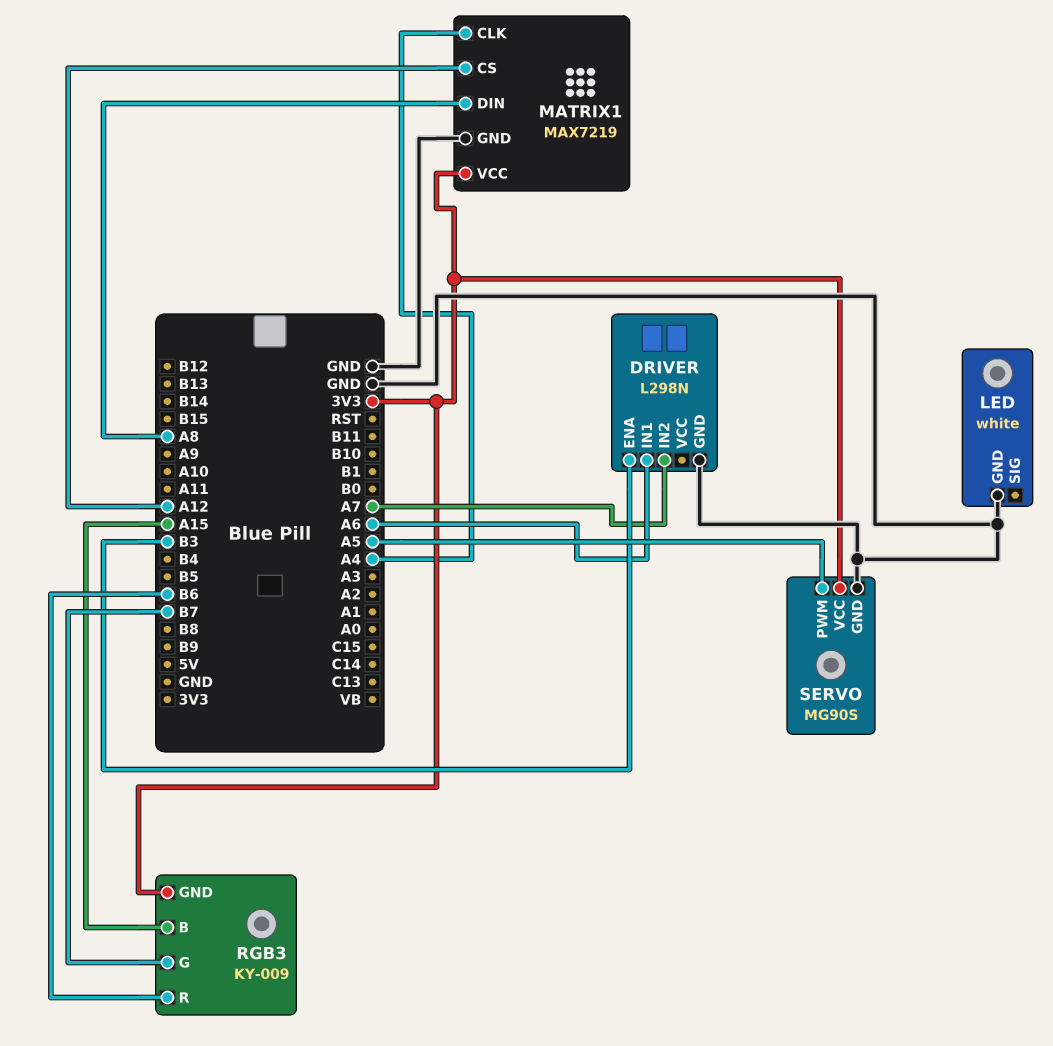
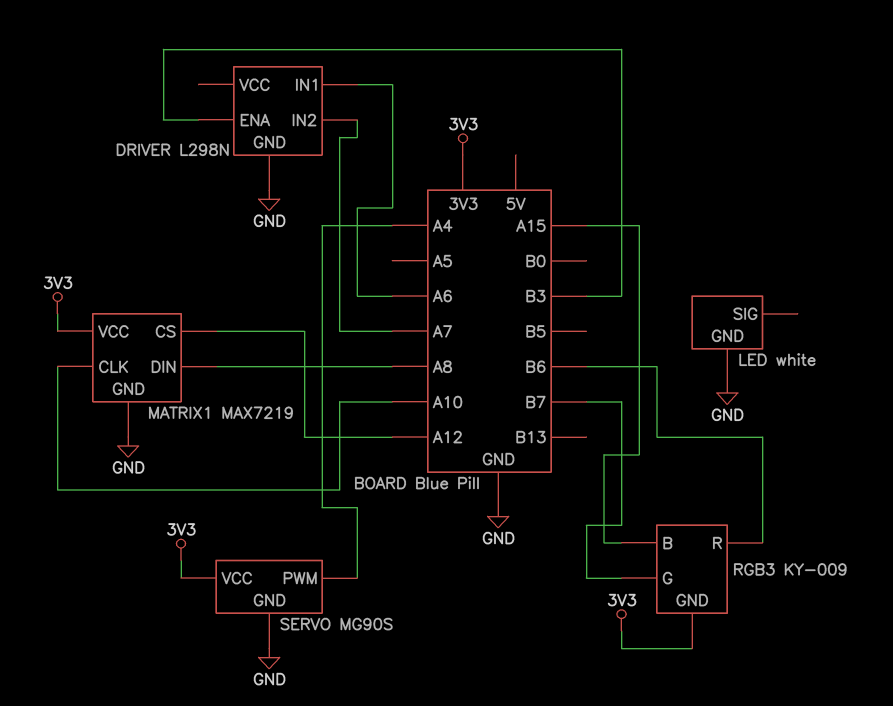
MATRIX1 pin CLK: A4 -> A10
SERVO pin PWM: A5 -> A4

